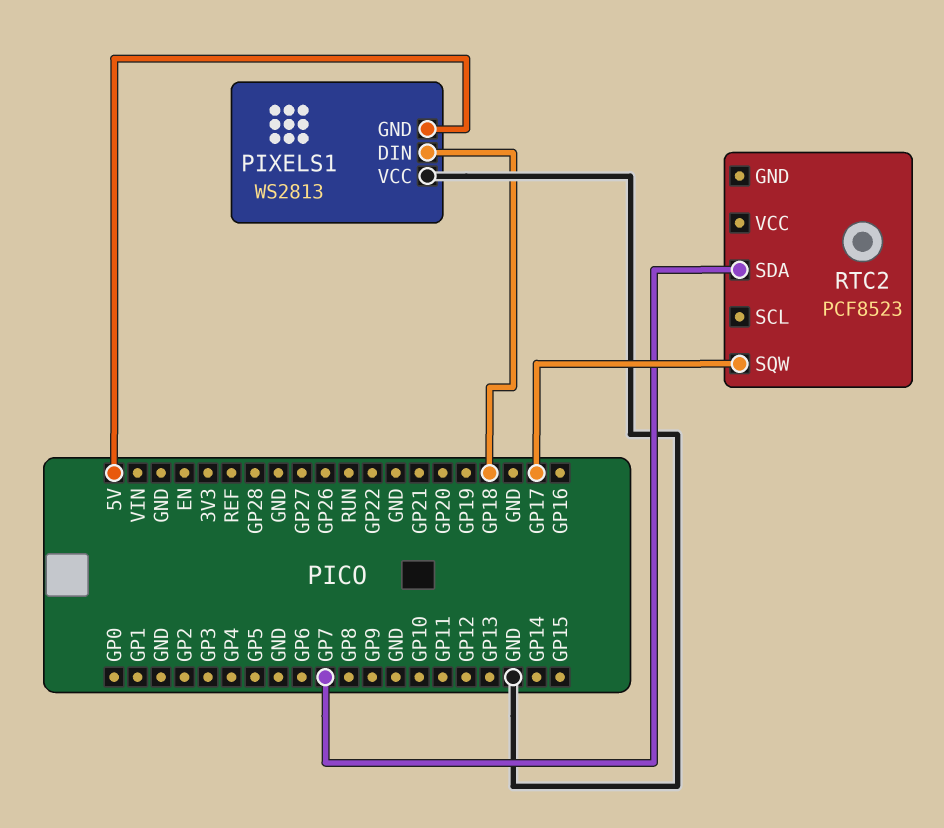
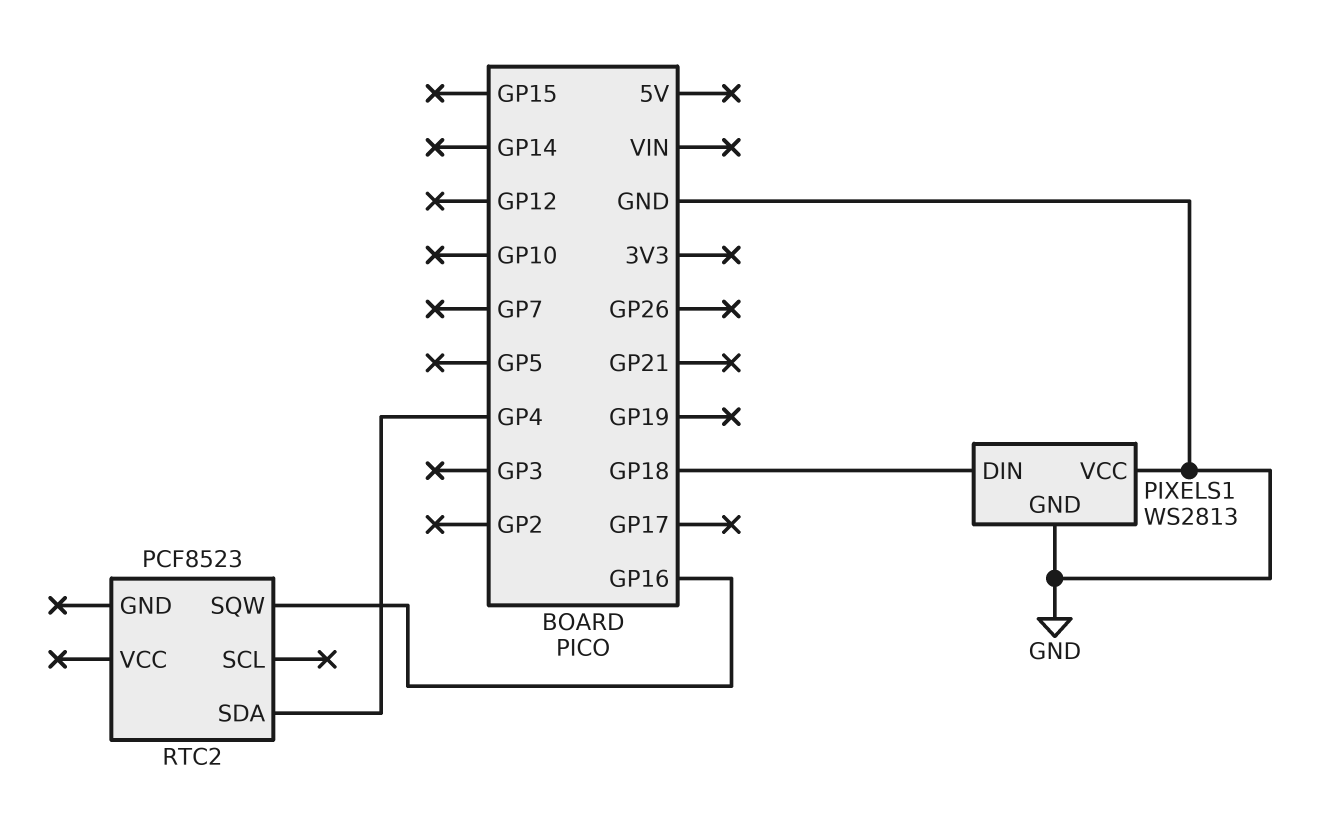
PIXELS1 pin GND: 5V -> GND
RTC2 pin SDA: GP7 -> GP4
RTC2 pin SQW: GP17 -> GP16

